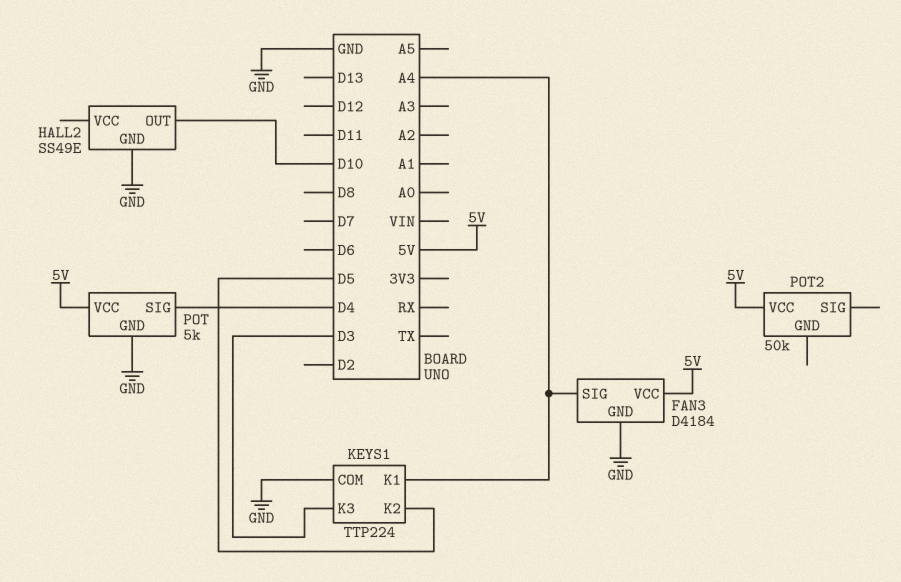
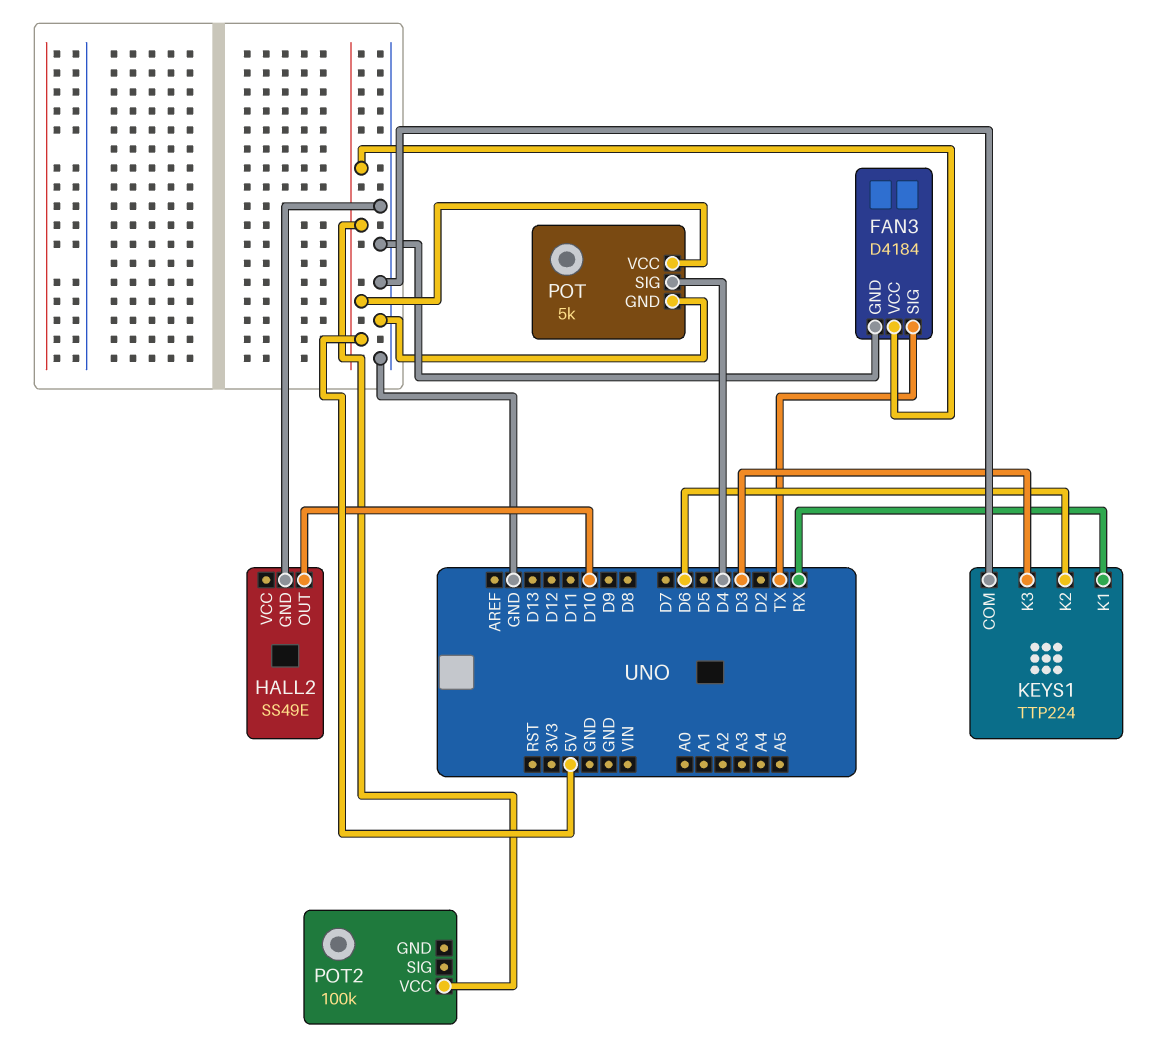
FAN3 pin SIG: A4 -> TX
KEYS1 pin K1: A4 -> RX
KEYS1 pin K2: D5 -> D6
POT2: 50k -> 100k

